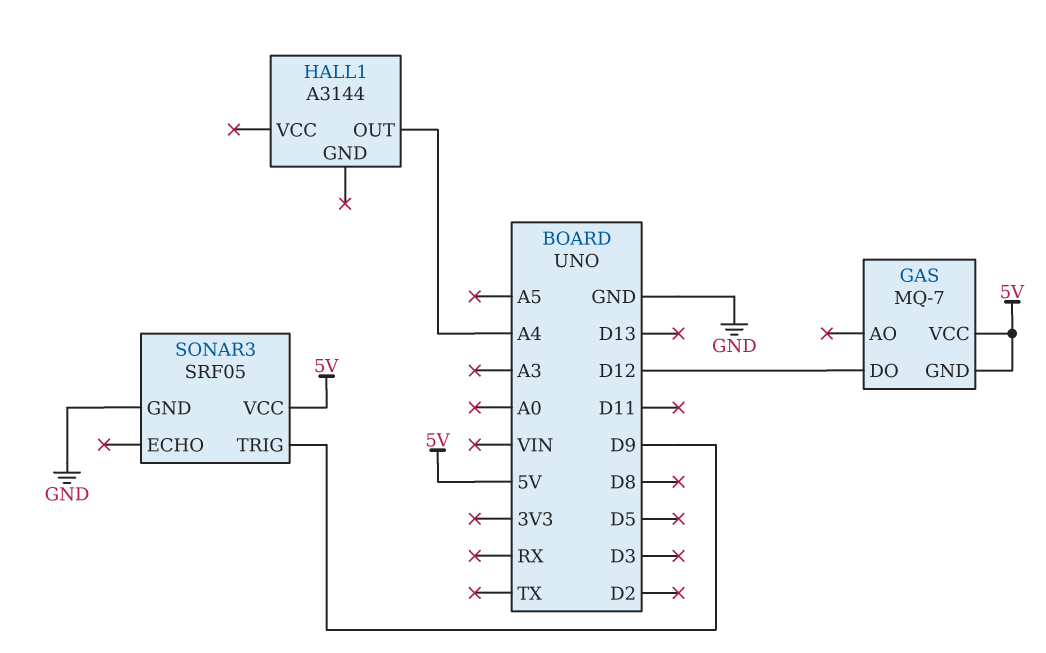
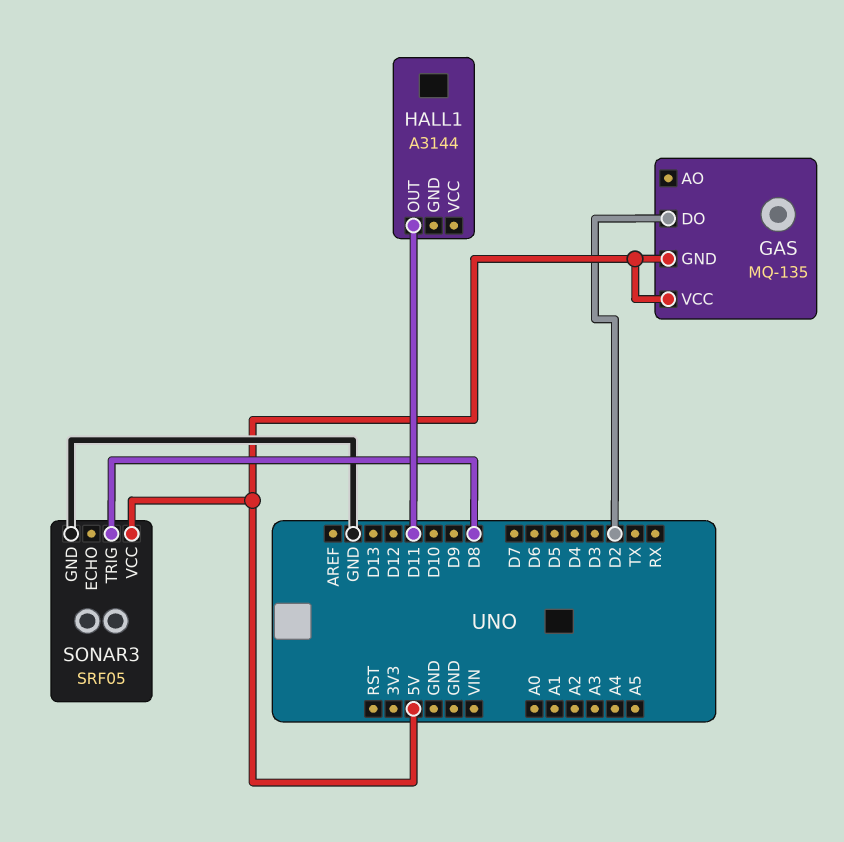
GAS: MQ-7 -> MQ-135
GAS pin DO: D12 -> D2
HALL1 pin OUT: A4 -> D11
SONAR3 pin TRIG: D9 -> D8

